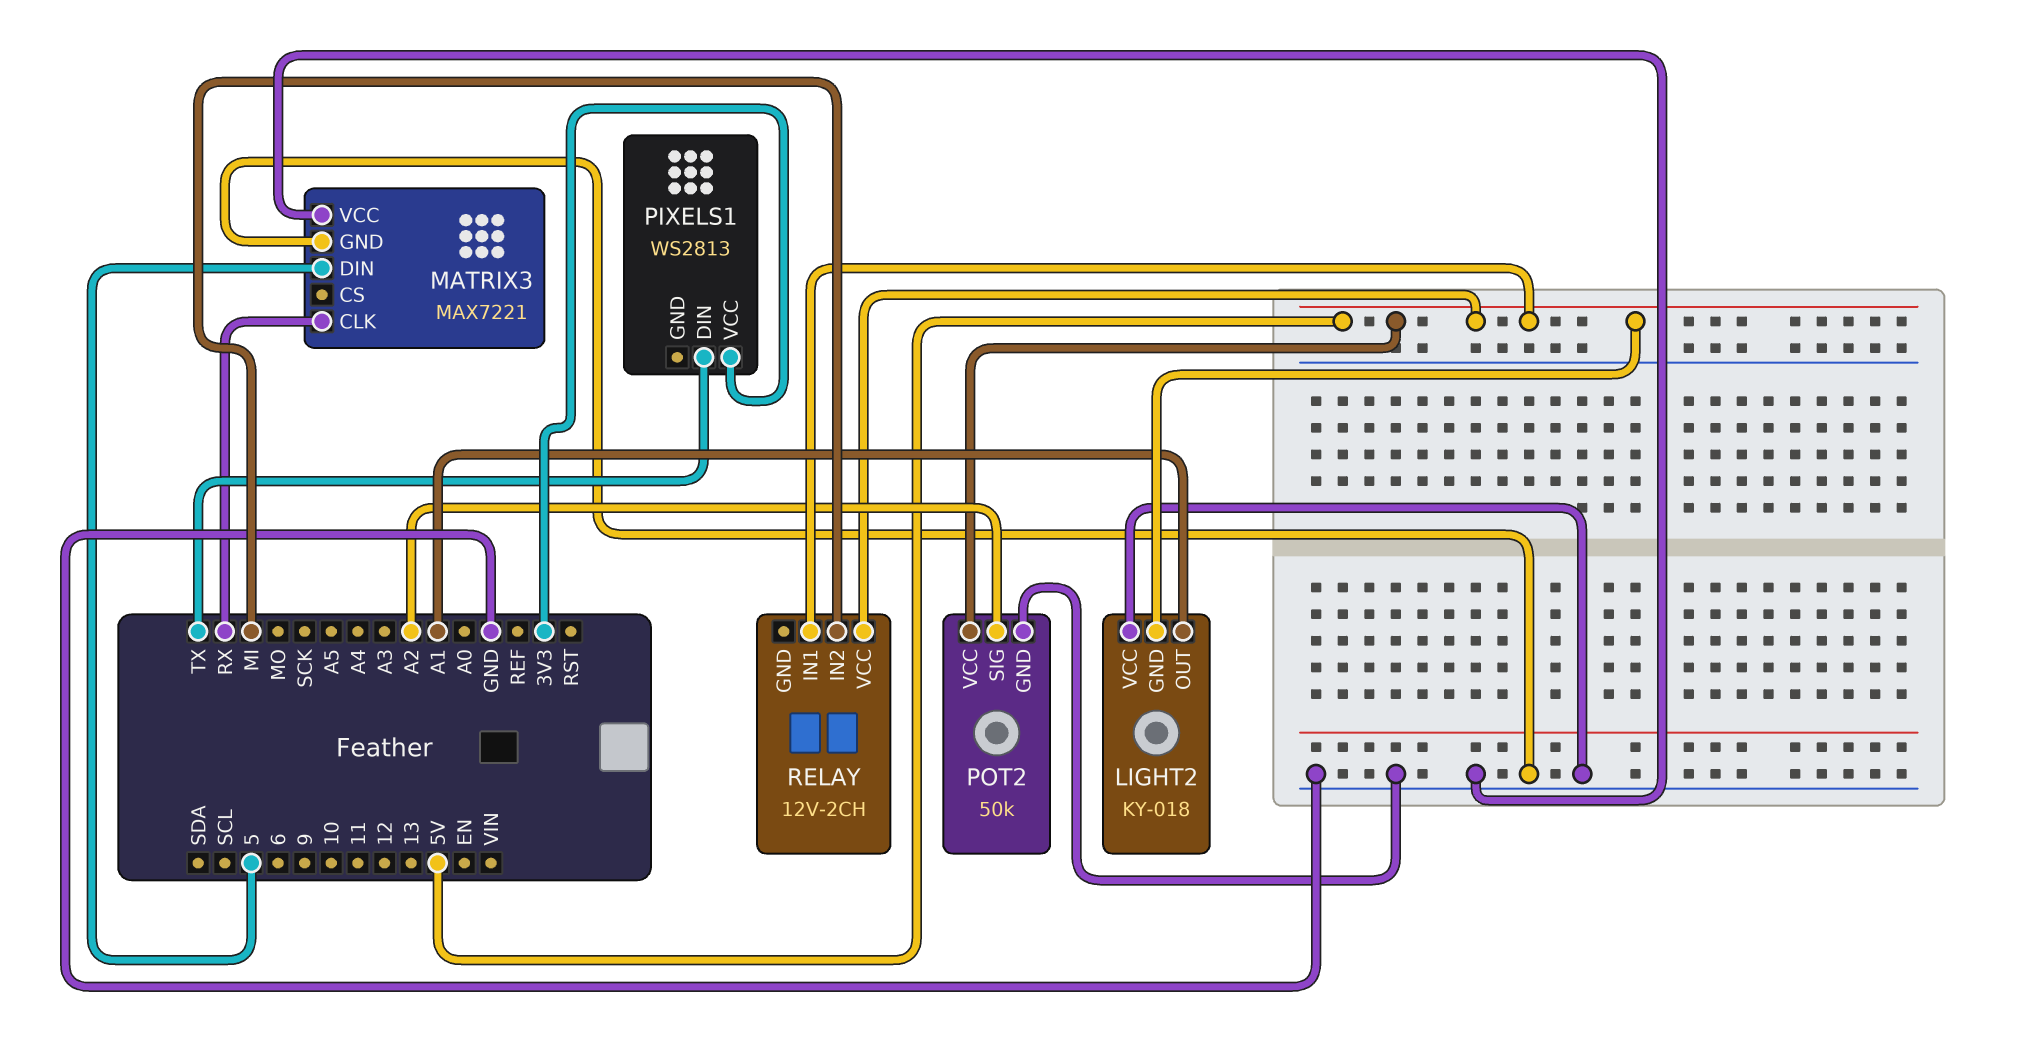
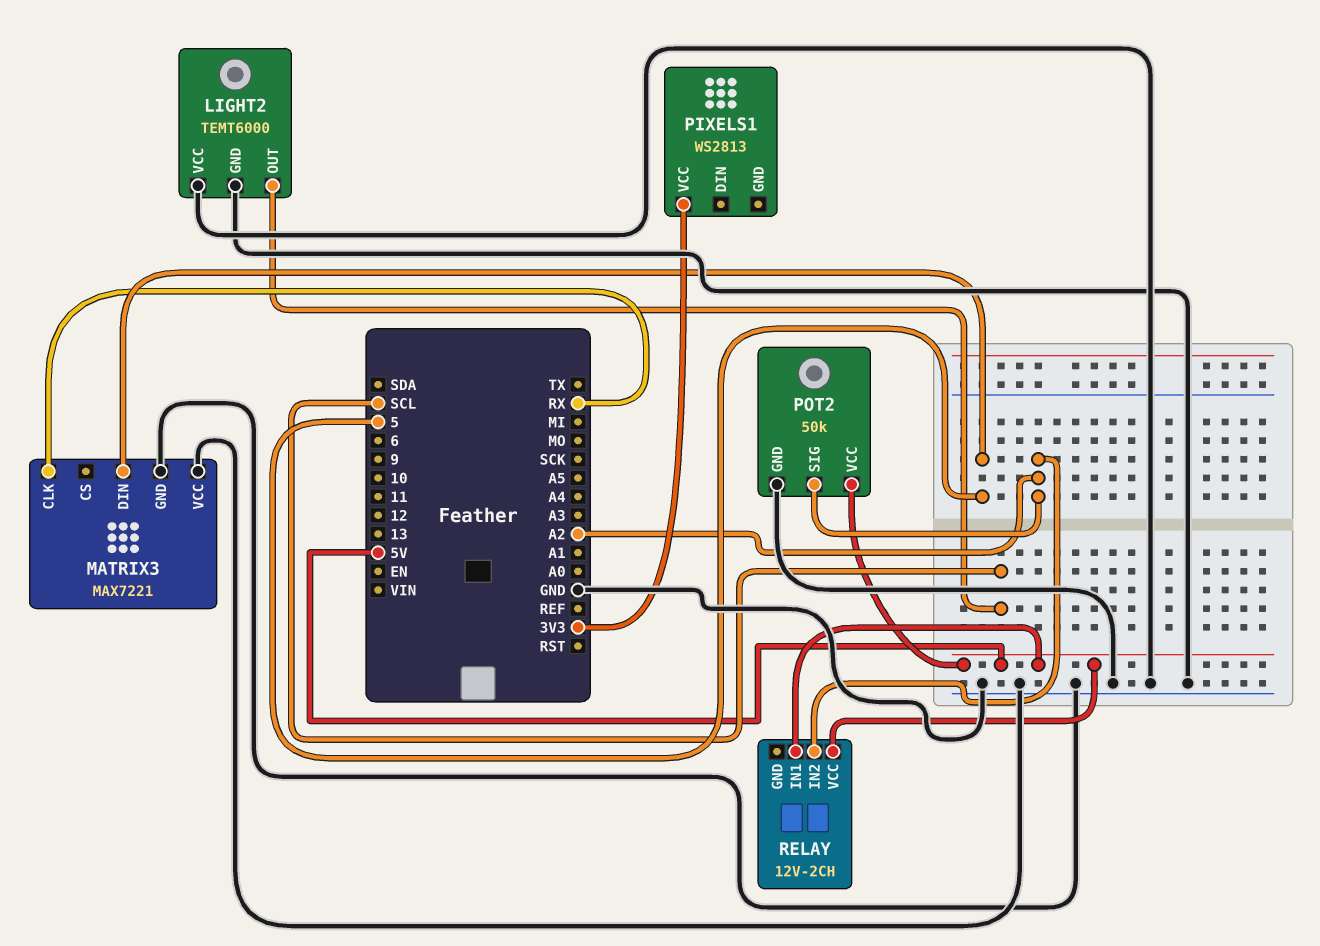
LIGHT2: KY-018 -> TEMT6000
LIGHT2 pin GND: 5V -> GND
LIGHT2 pin OUT: A1 -> SCL
PIXELS1 pin DIN: TX -> none
RELAY pin IN2: MI -> A2

